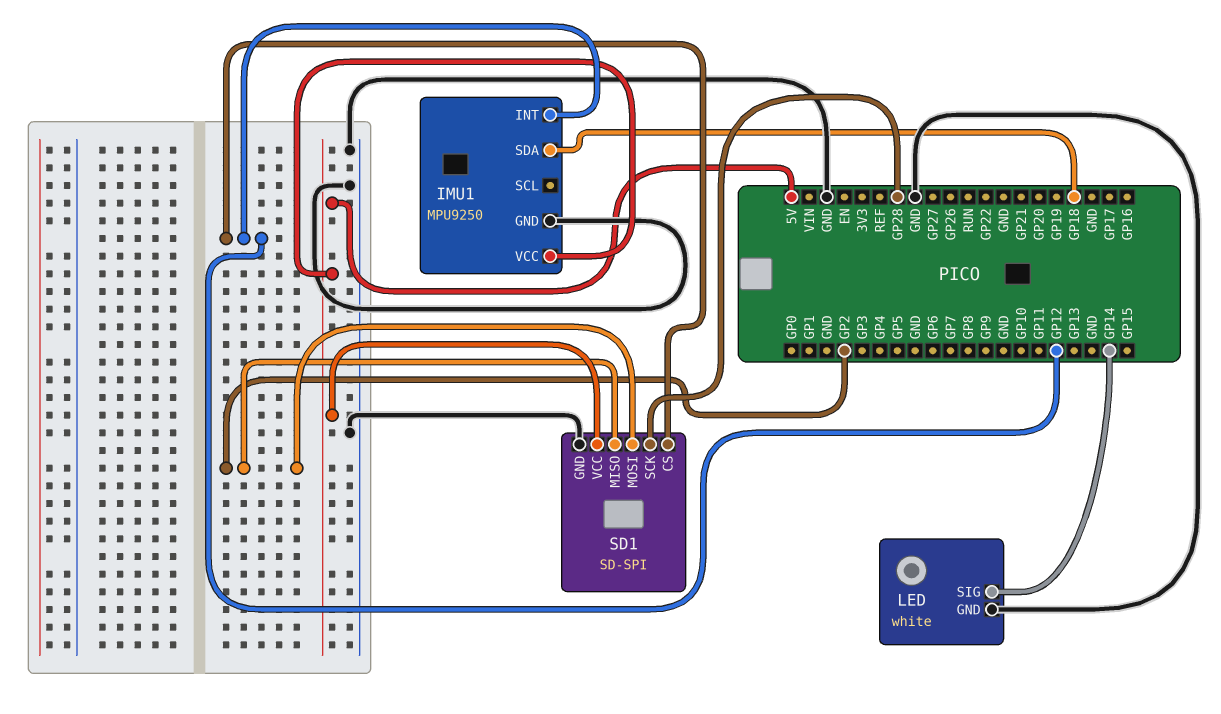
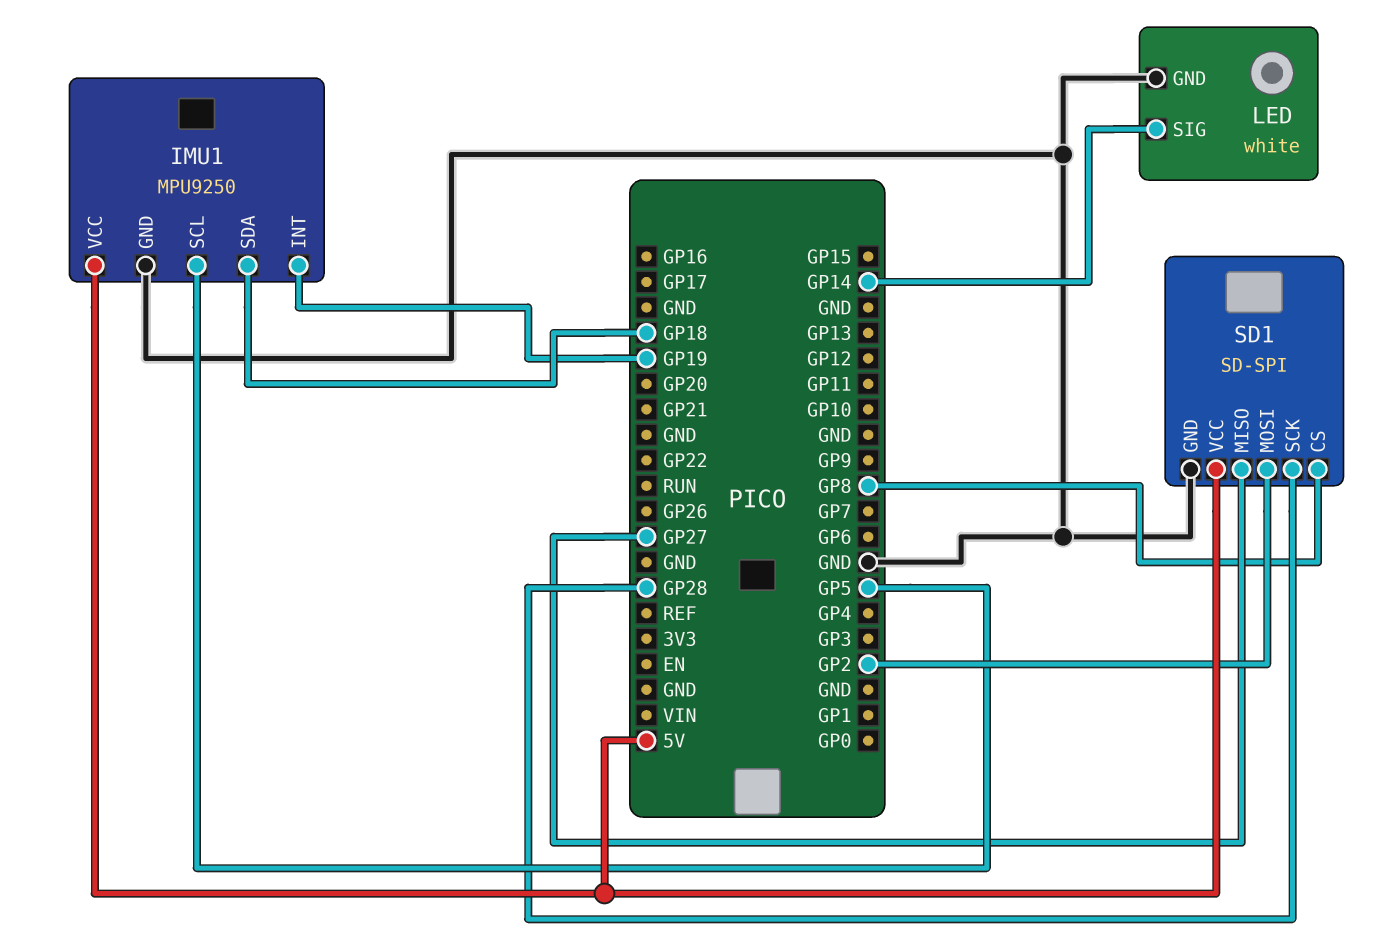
IMU1 pin INT: GP12 -> GP19
IMU1 pin SCL: none -> GP5
SD1 pin CS: GP12 -> GP8
SD1 pin MISO: GP2 -> GP27

